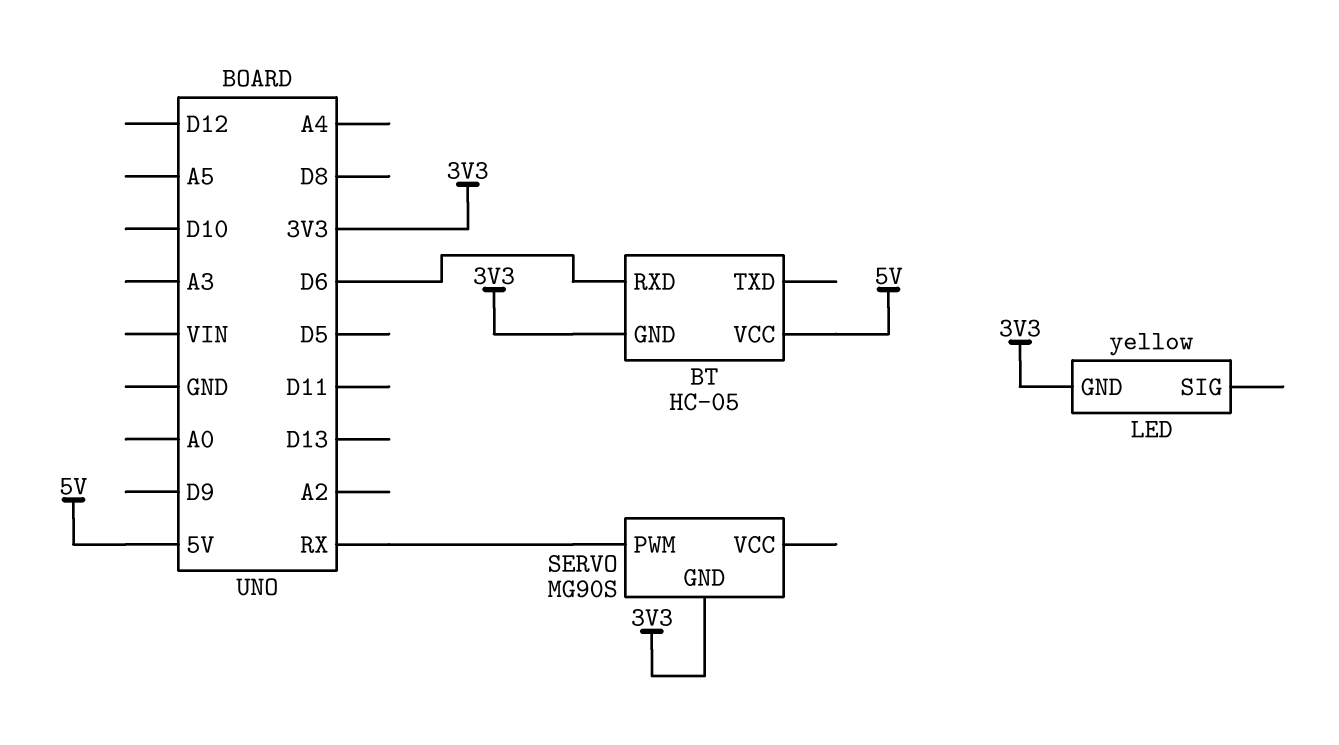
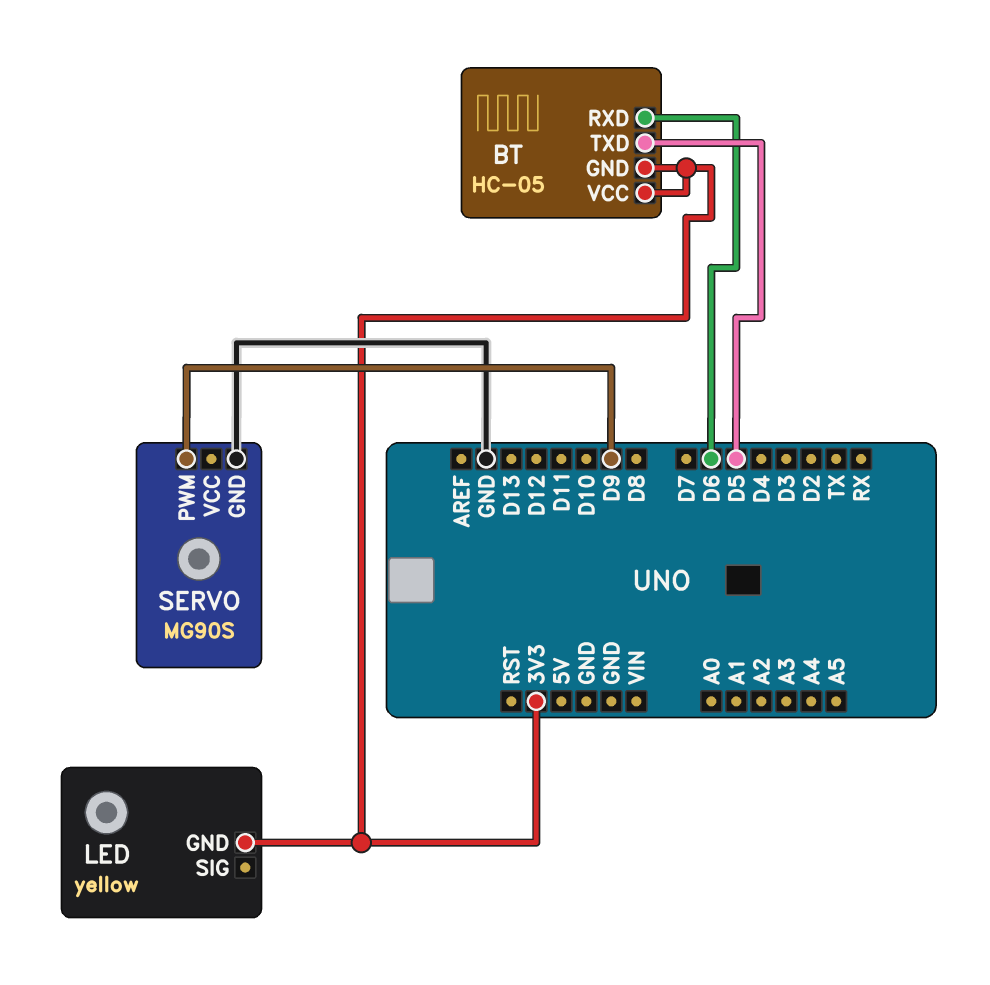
BT pin TXD: none -> D5
BT pin VCC: 5V -> 3V3
SERVO pin GND: 3V3 -> GND
SERVO pin PWM: RX -> D9

